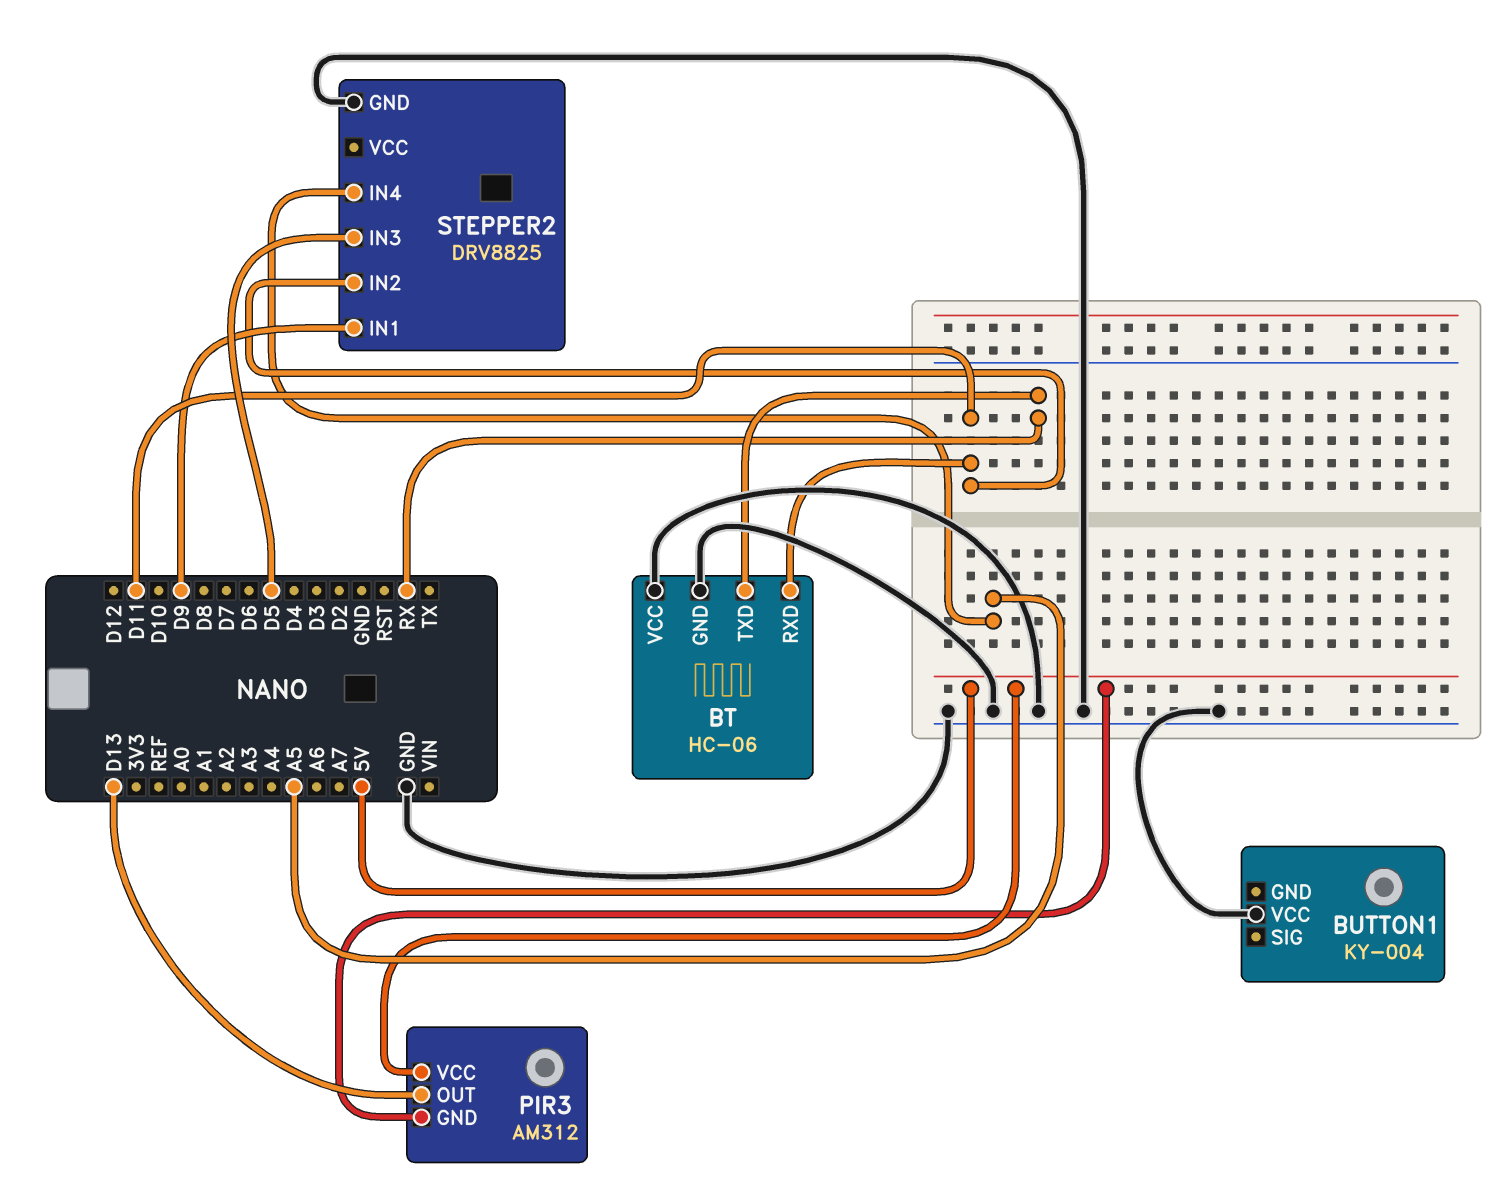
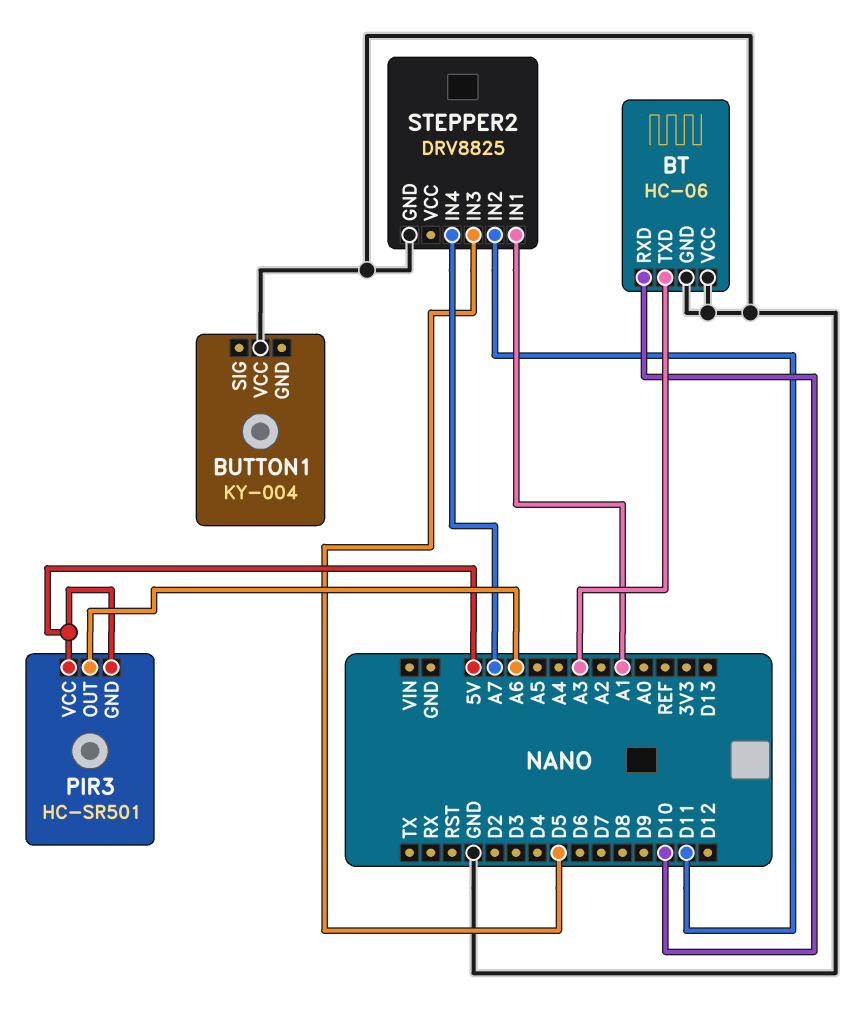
BT pin RXD: D11 -> D10
BT pin TXD: RX -> A3
PIR3: AM312 -> HC-SR501
PIR3 pin OUT: D13 -> A6
STEPPER2 pin IN1: D9 -> A1
STEPPER2 pin IN4: A5 -> A7

